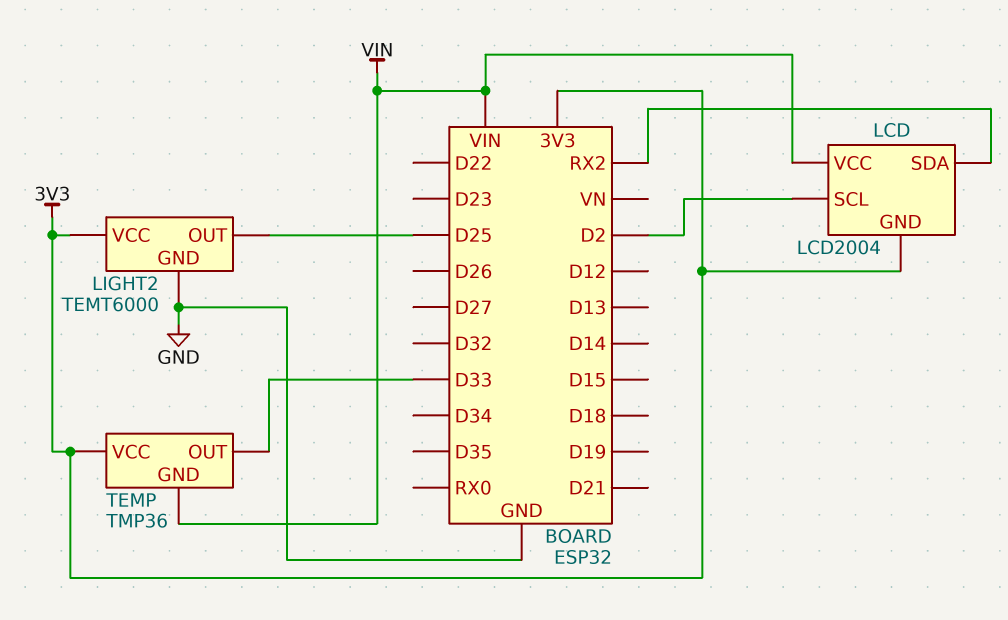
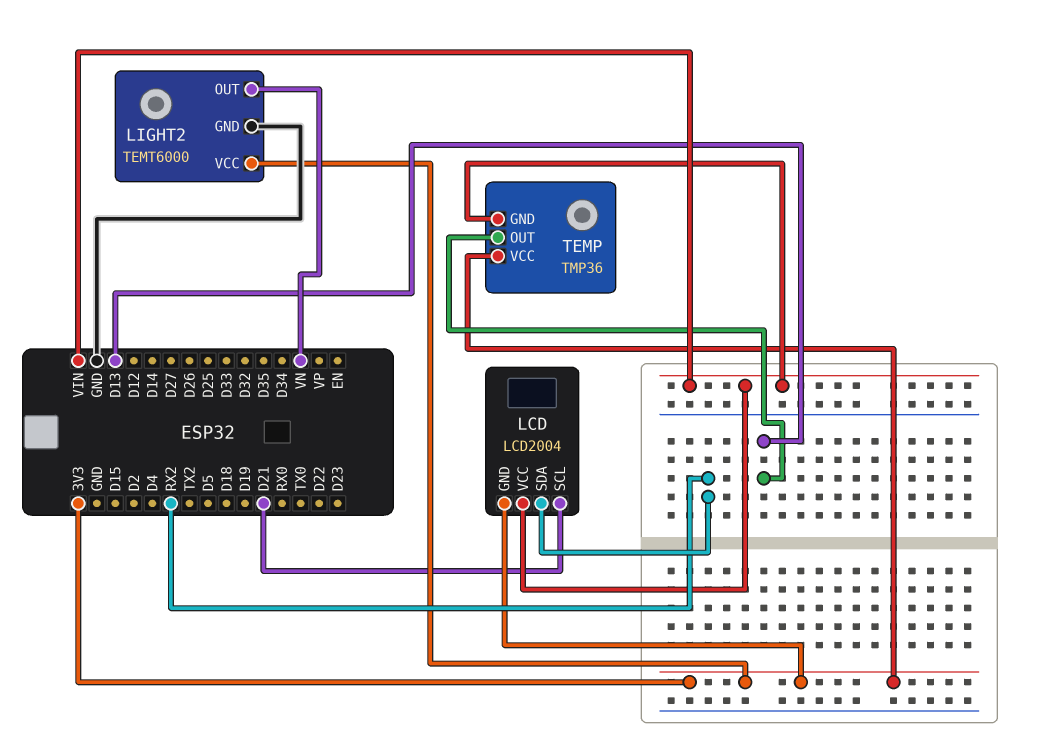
LCD pin SCL: D2 -> D21
LIGHT2 pin OUT: D25 -> VN
TEMP pin OUT: D33 -> D13

